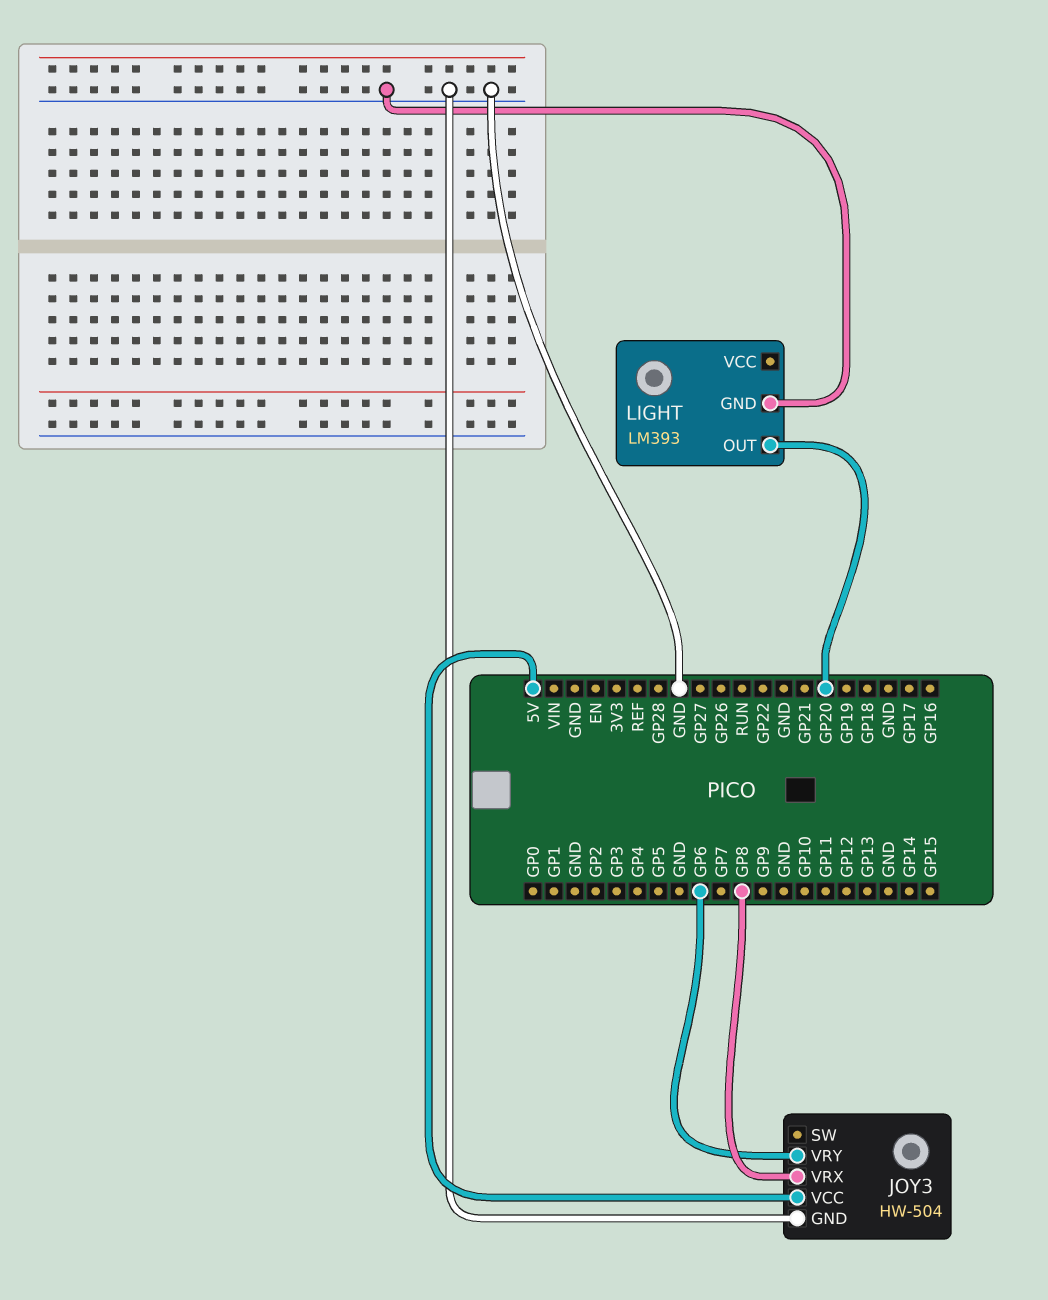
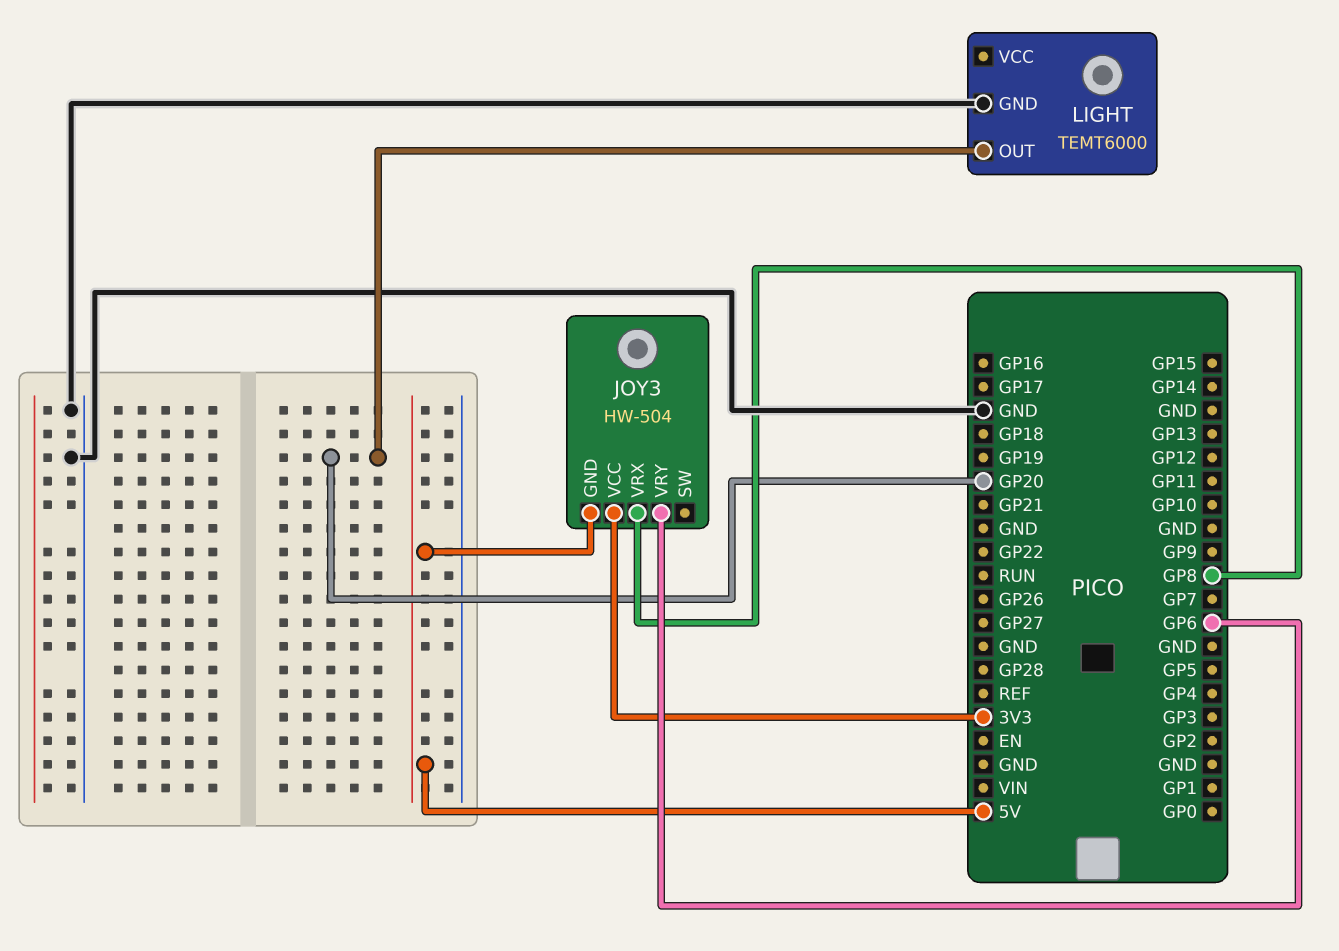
JOY3 pin GND: GND -> 5V
JOY3 pin VCC: 5V -> 3V3
LIGHT: LM393 -> TEMT6000

